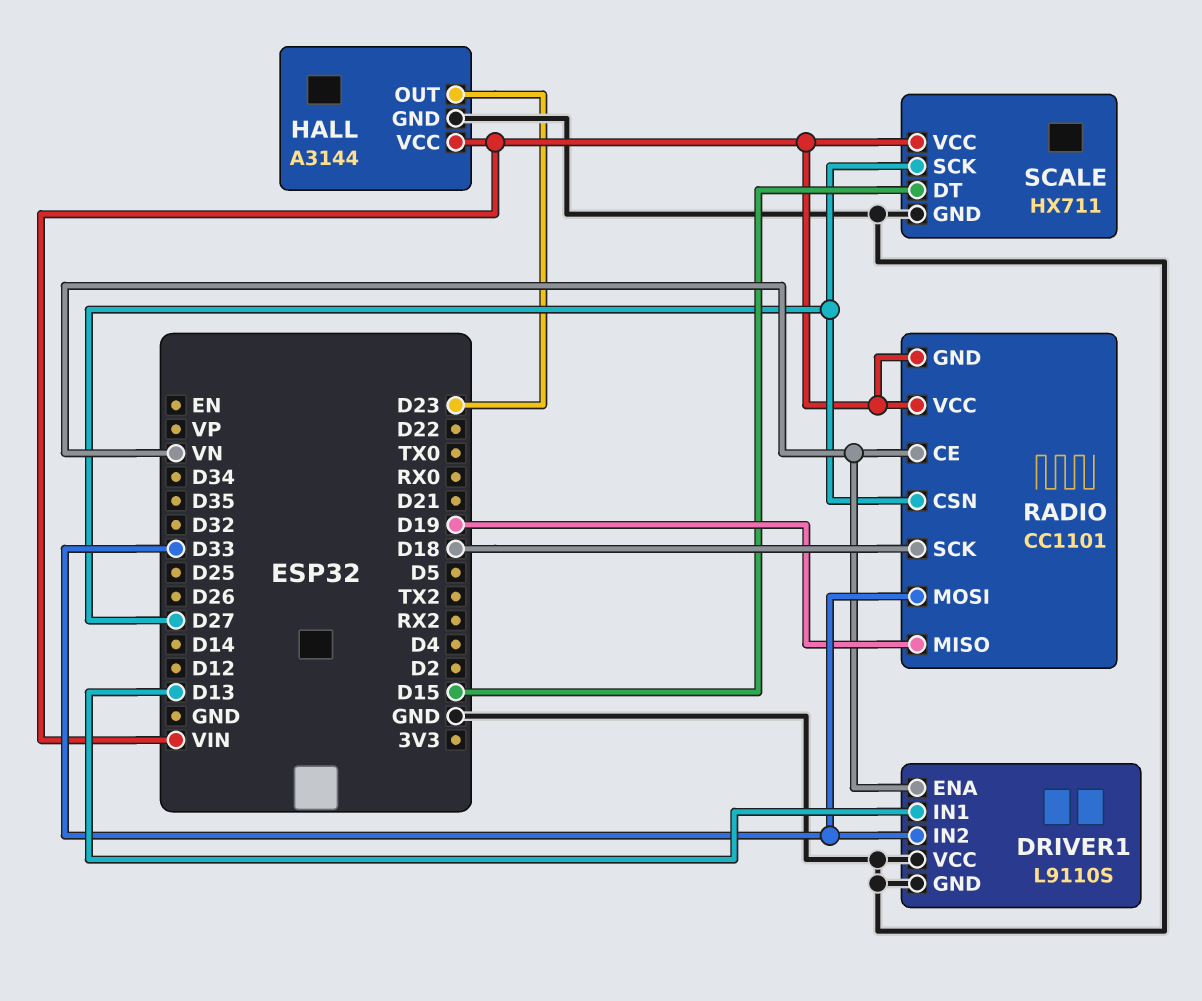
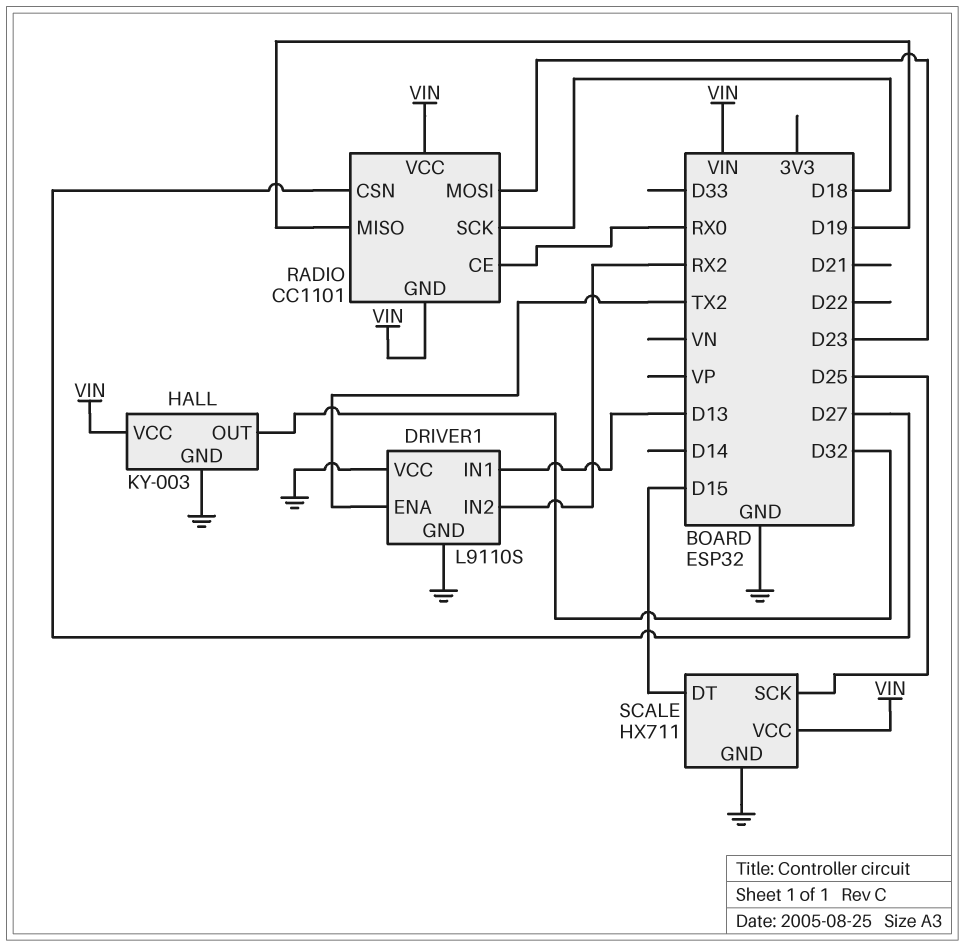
DRIVER1 pin ENA: VN -> TX2
DRIVER1 pin IN2: D33 -> RX2
HALL: A3144 -> KY-003
HALL pin OUT: D23 -> D32
RADIO pin CE: VN -> RX0
RADIO pin MOSI: D33 -> D23
SCALE pin SCK: D27 -> D25

